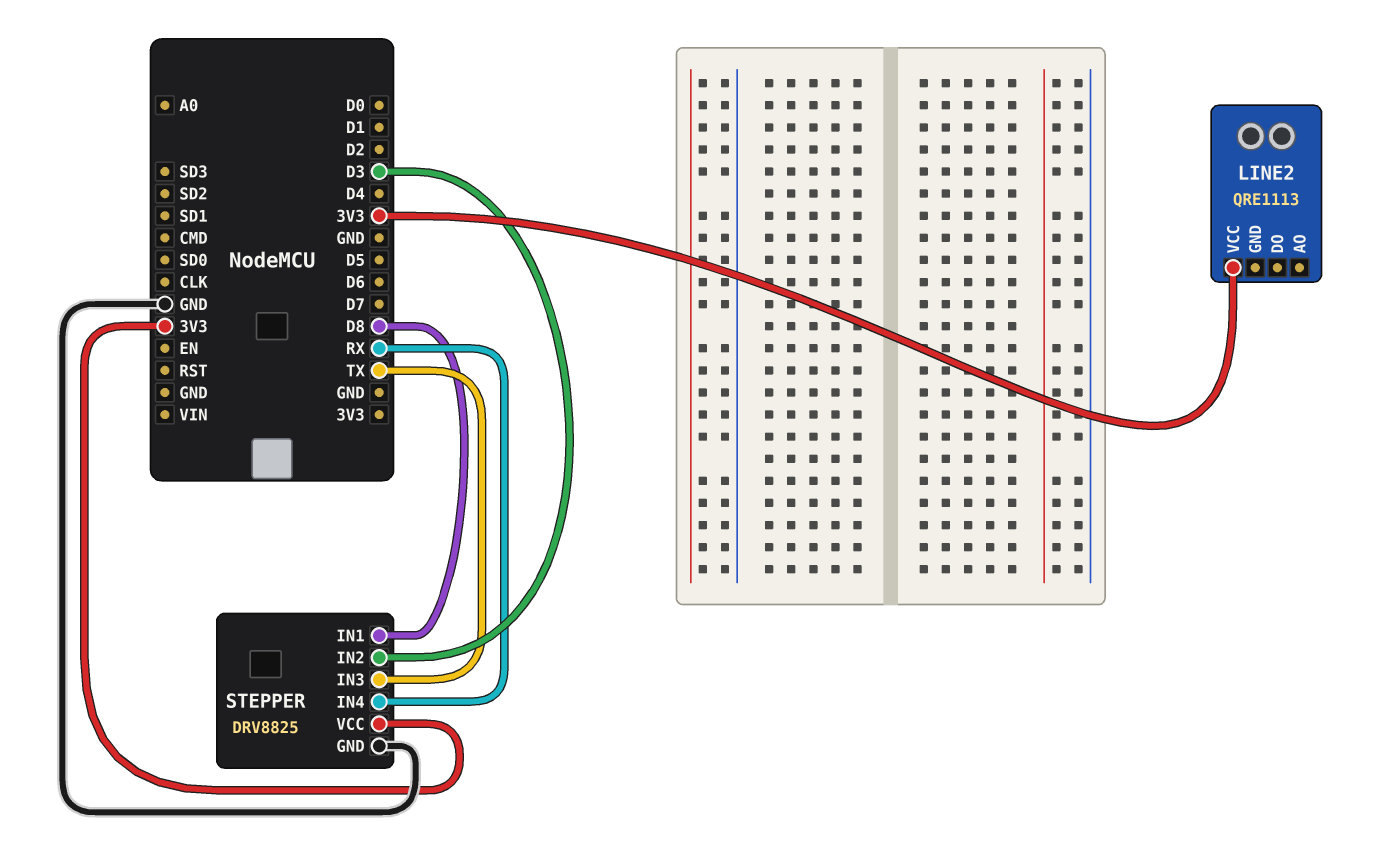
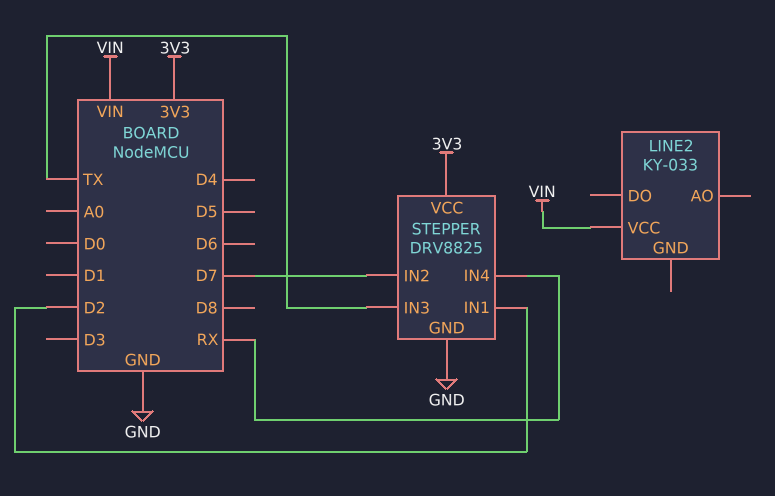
LINE2: QRE1113 -> KY-033
LINE2 pin VCC: 3V3 -> VIN
STEPPER pin IN1: D8 -> D2
STEPPER pin IN2: D3 -> D7

